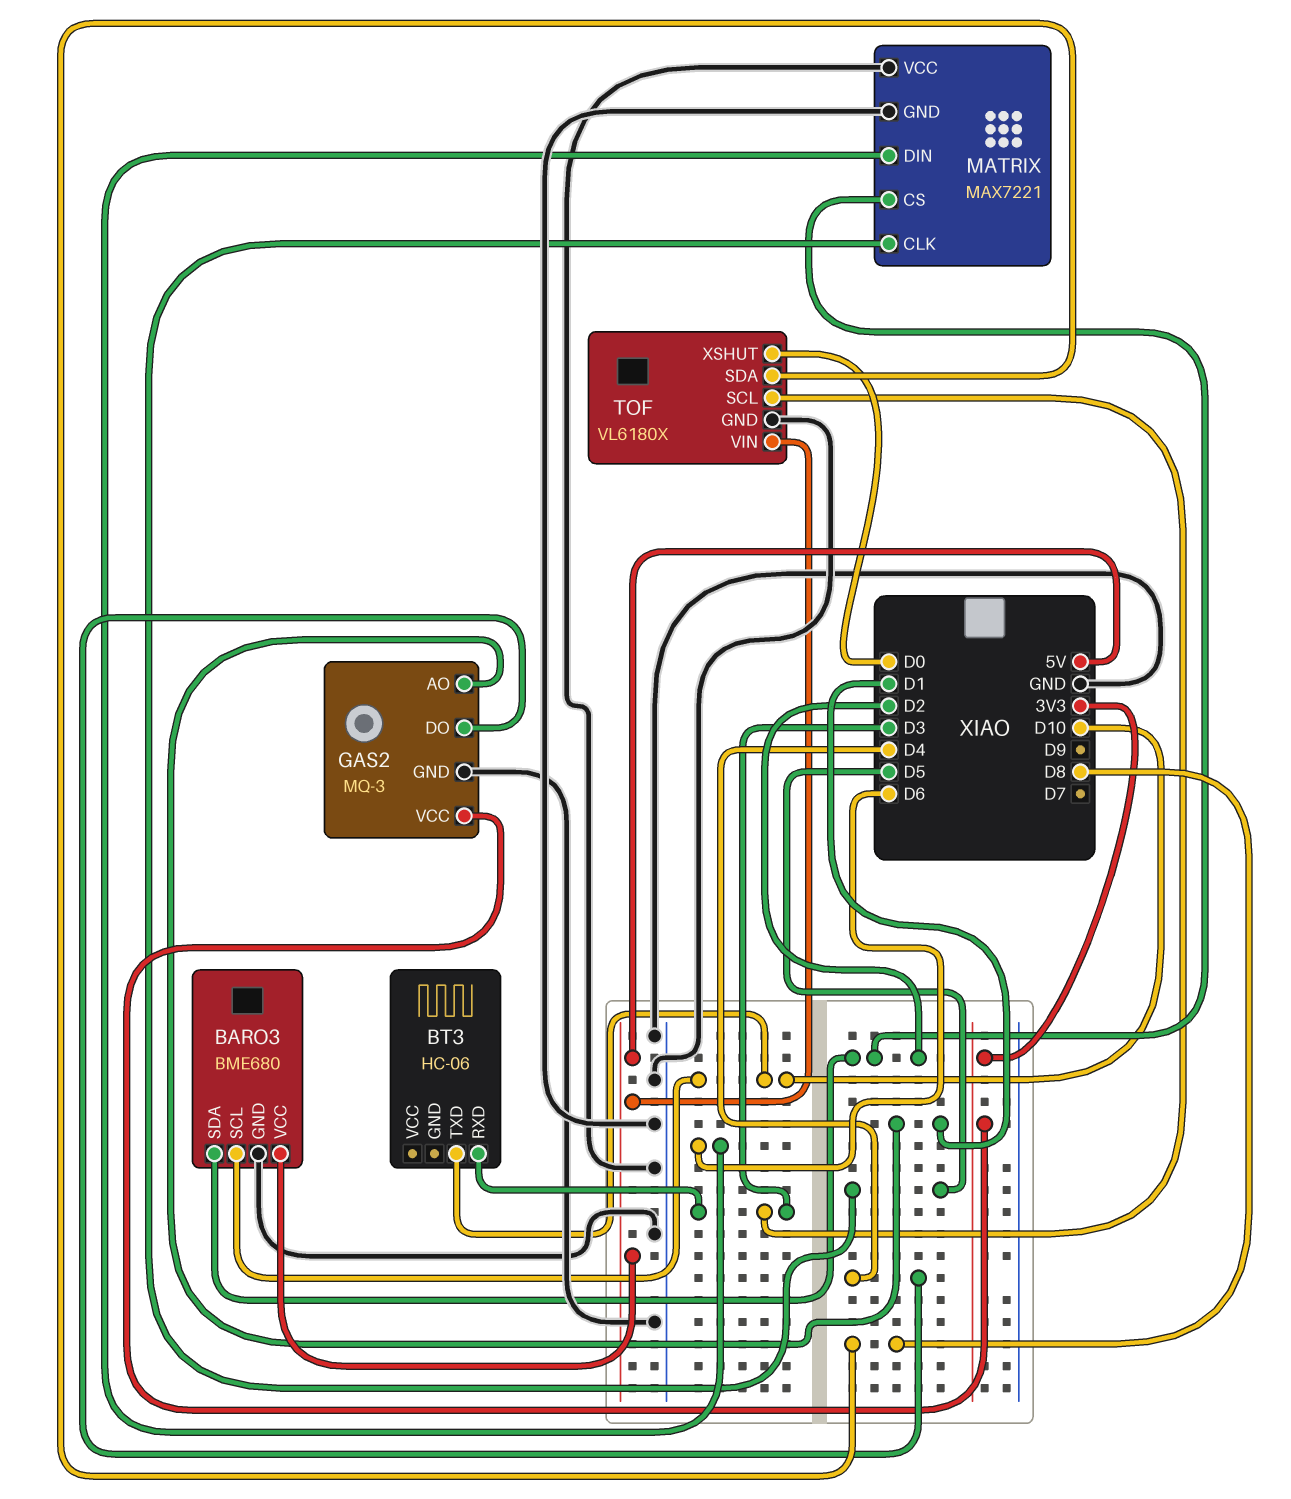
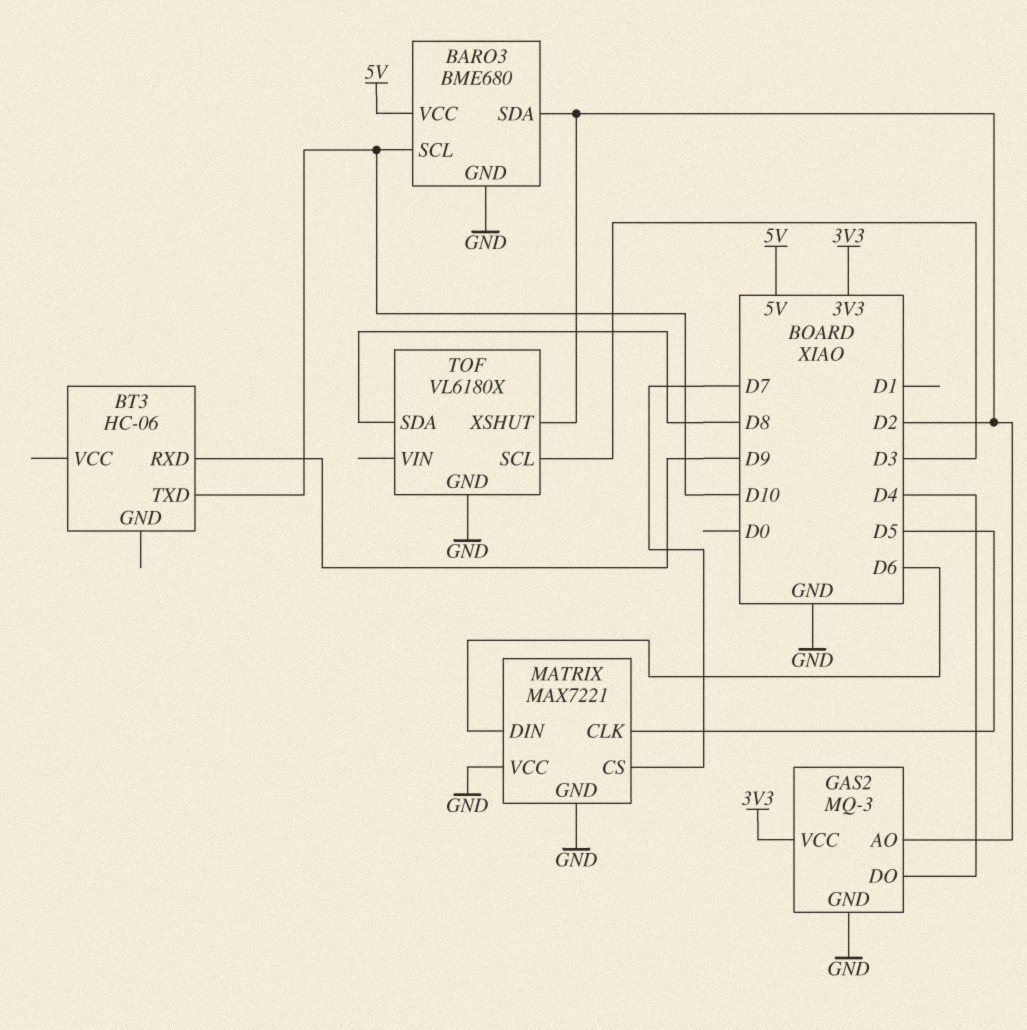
BT3 pin RXD: D3 -> D9
GAS2 pin AO: D1 -> D2
MATRIX pin CS: D2 -> D7
TOF pin VIN: 5V -> none
TOF pin XSHUT: D0 -> D2

